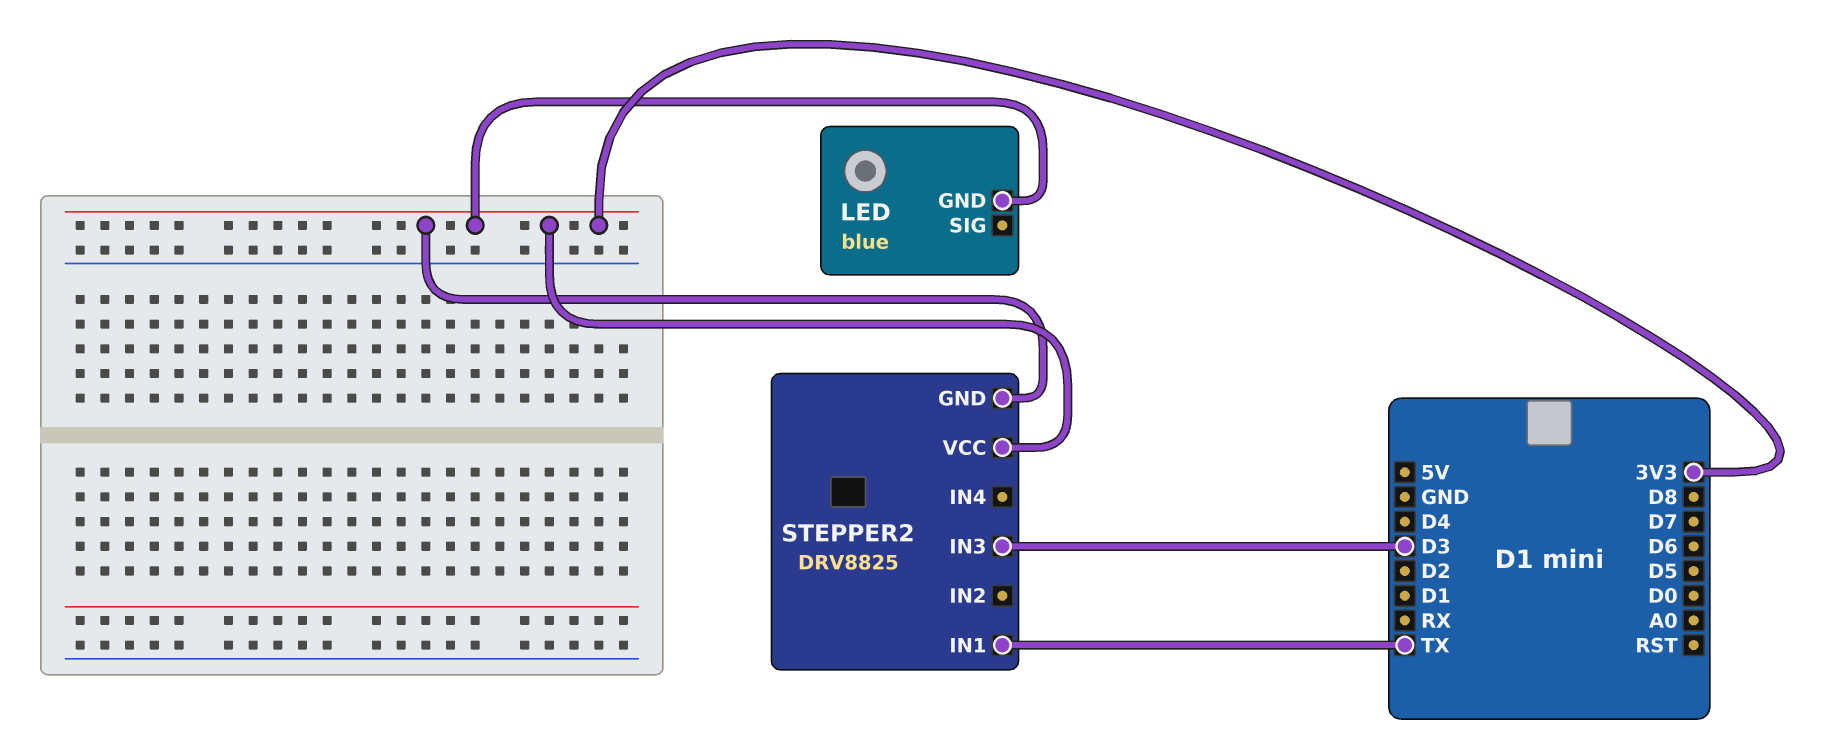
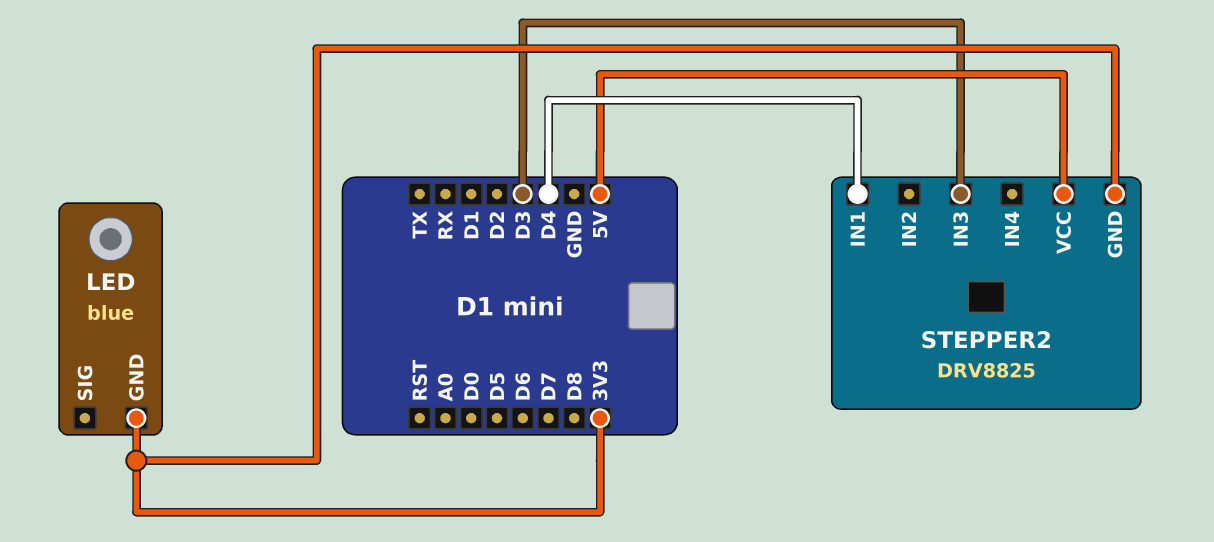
STEPPER2 pin IN1: TX -> D4
STEPPER2 pin VCC: 3V3 -> 5V

